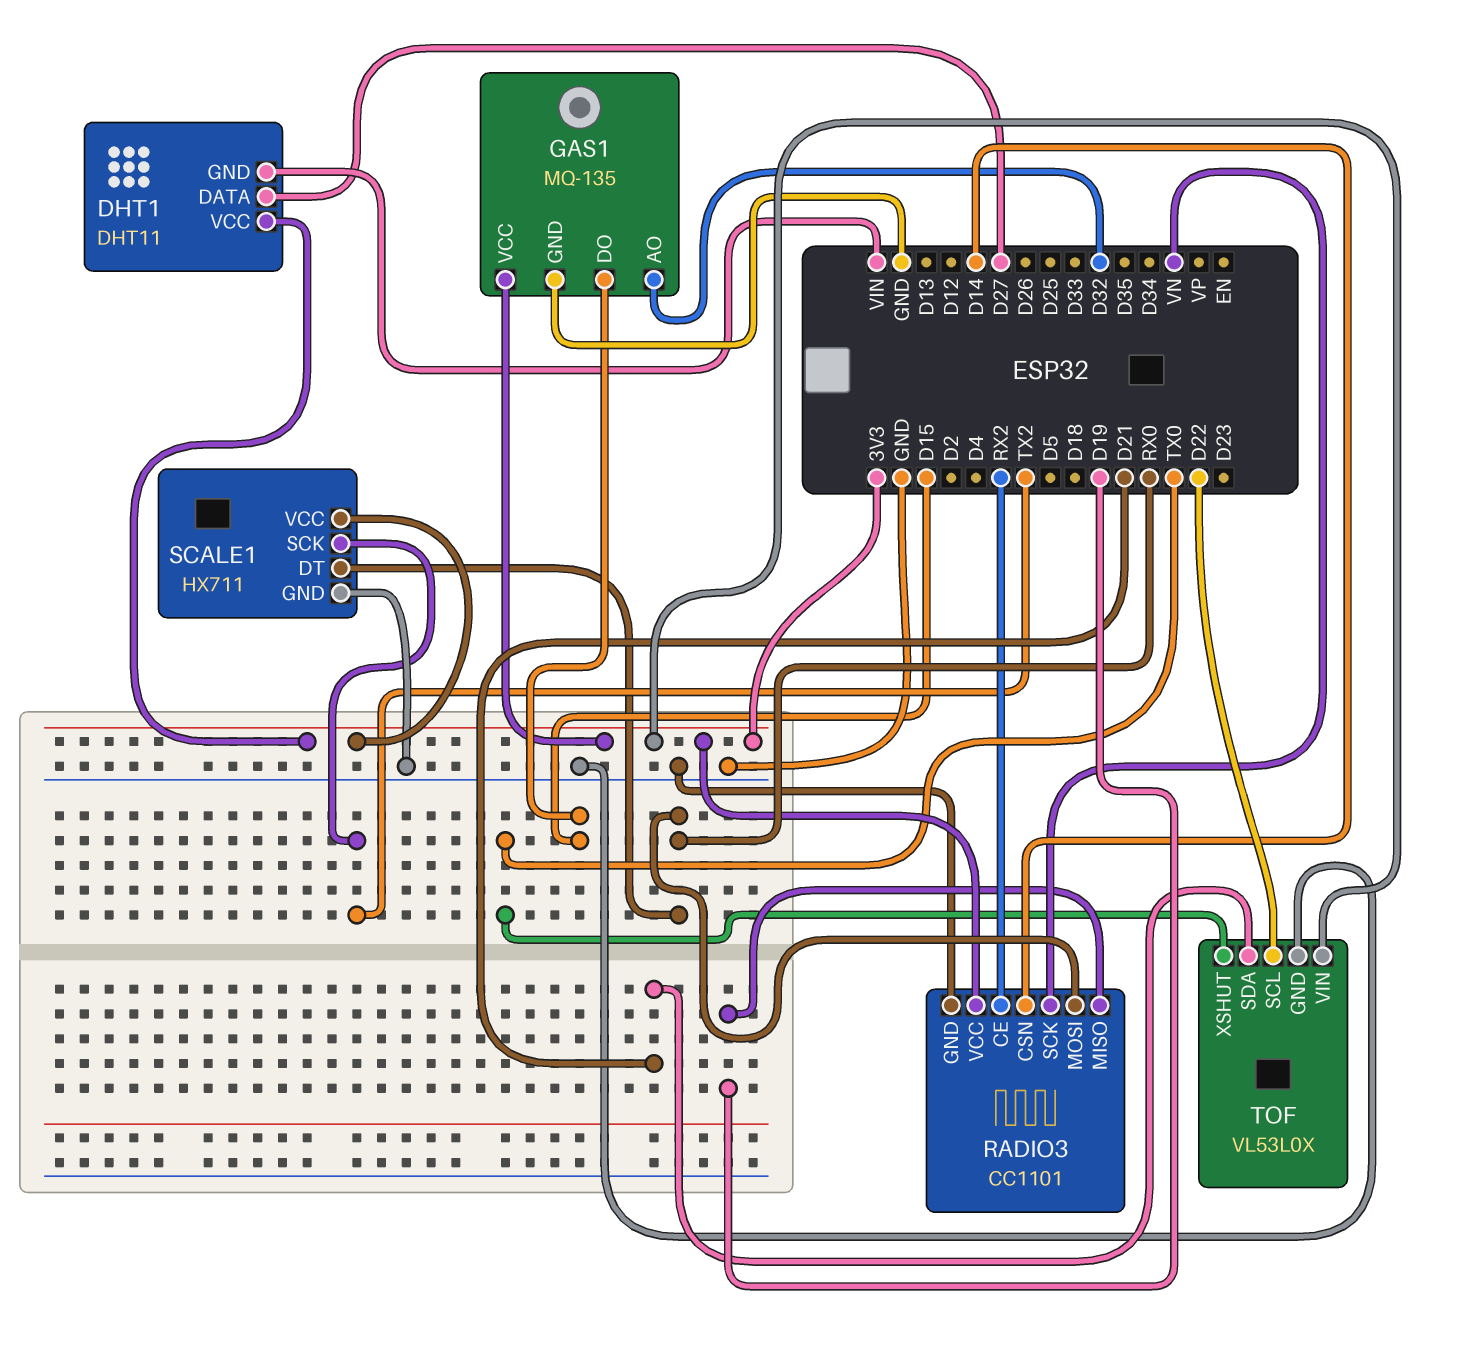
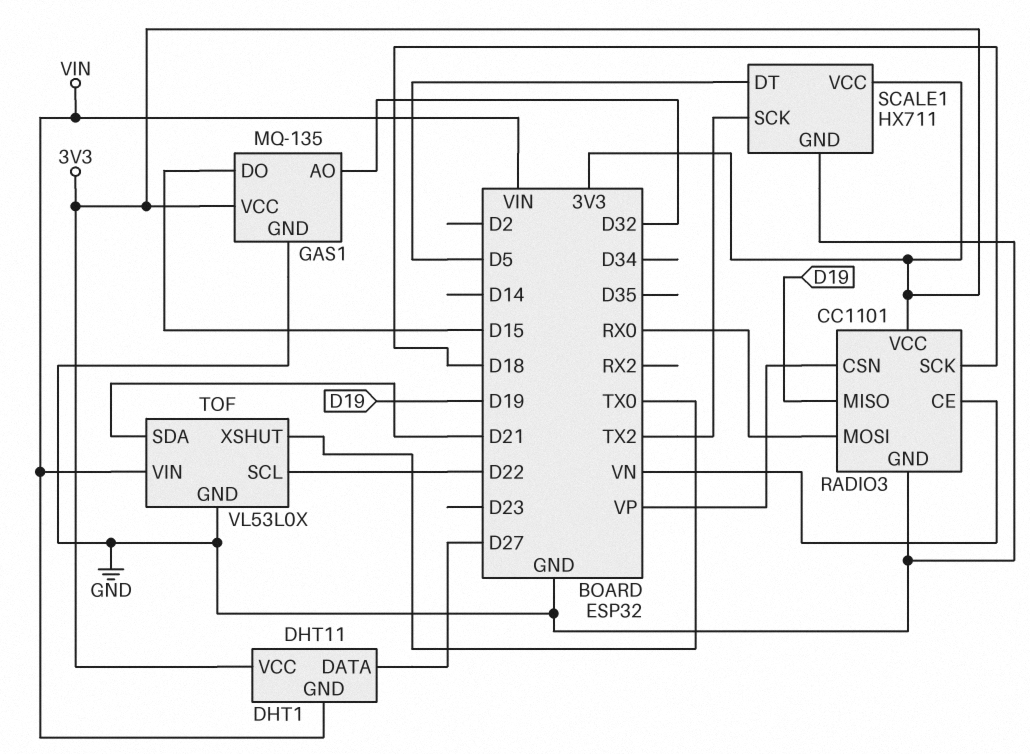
RADIO3 pin CE: RX2 -> VN
RADIO3 pin CSN: D14 -> VP
RADIO3 pin SCK: VN -> D18
SCALE1 pin DT: RX0 -> D5
TOF pin VIN: 3V3 -> VIN

